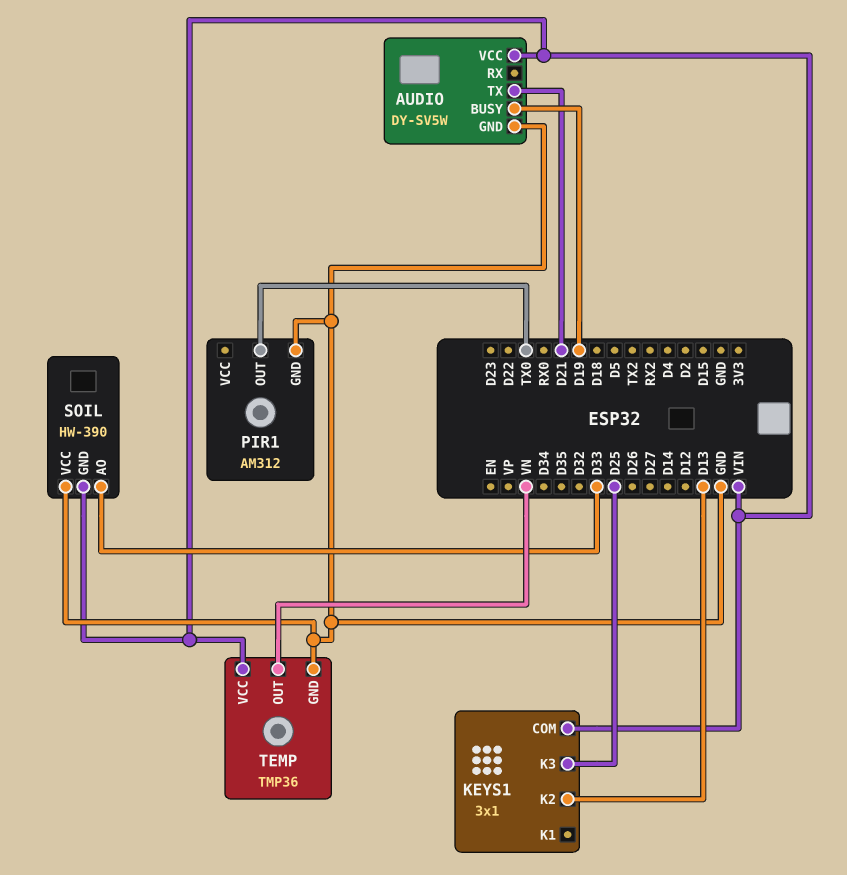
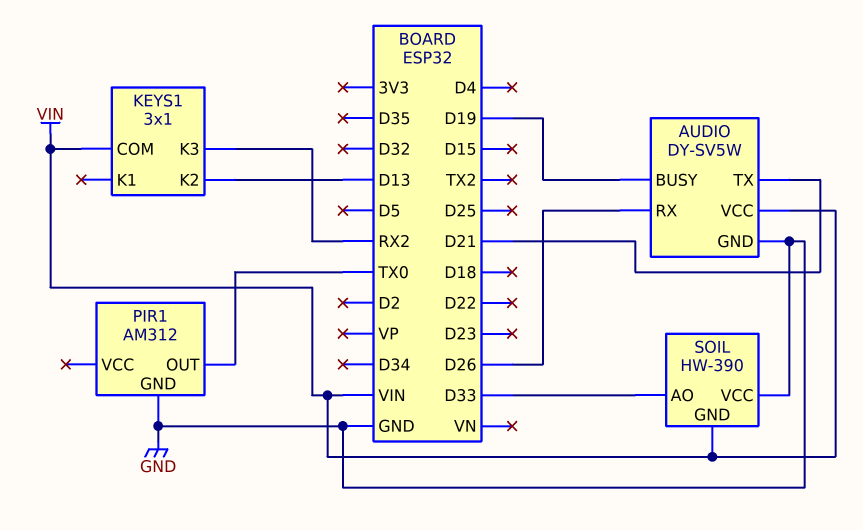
AUDIO pin RX: none -> D26
KEYS1 pin K3: D25 -> RX2
TEMP: TMP36 -> none
TEMP pin GND: GND -> none
TEMP pin OUT: VN -> none
TEMP pin VCC: VIN -> none

